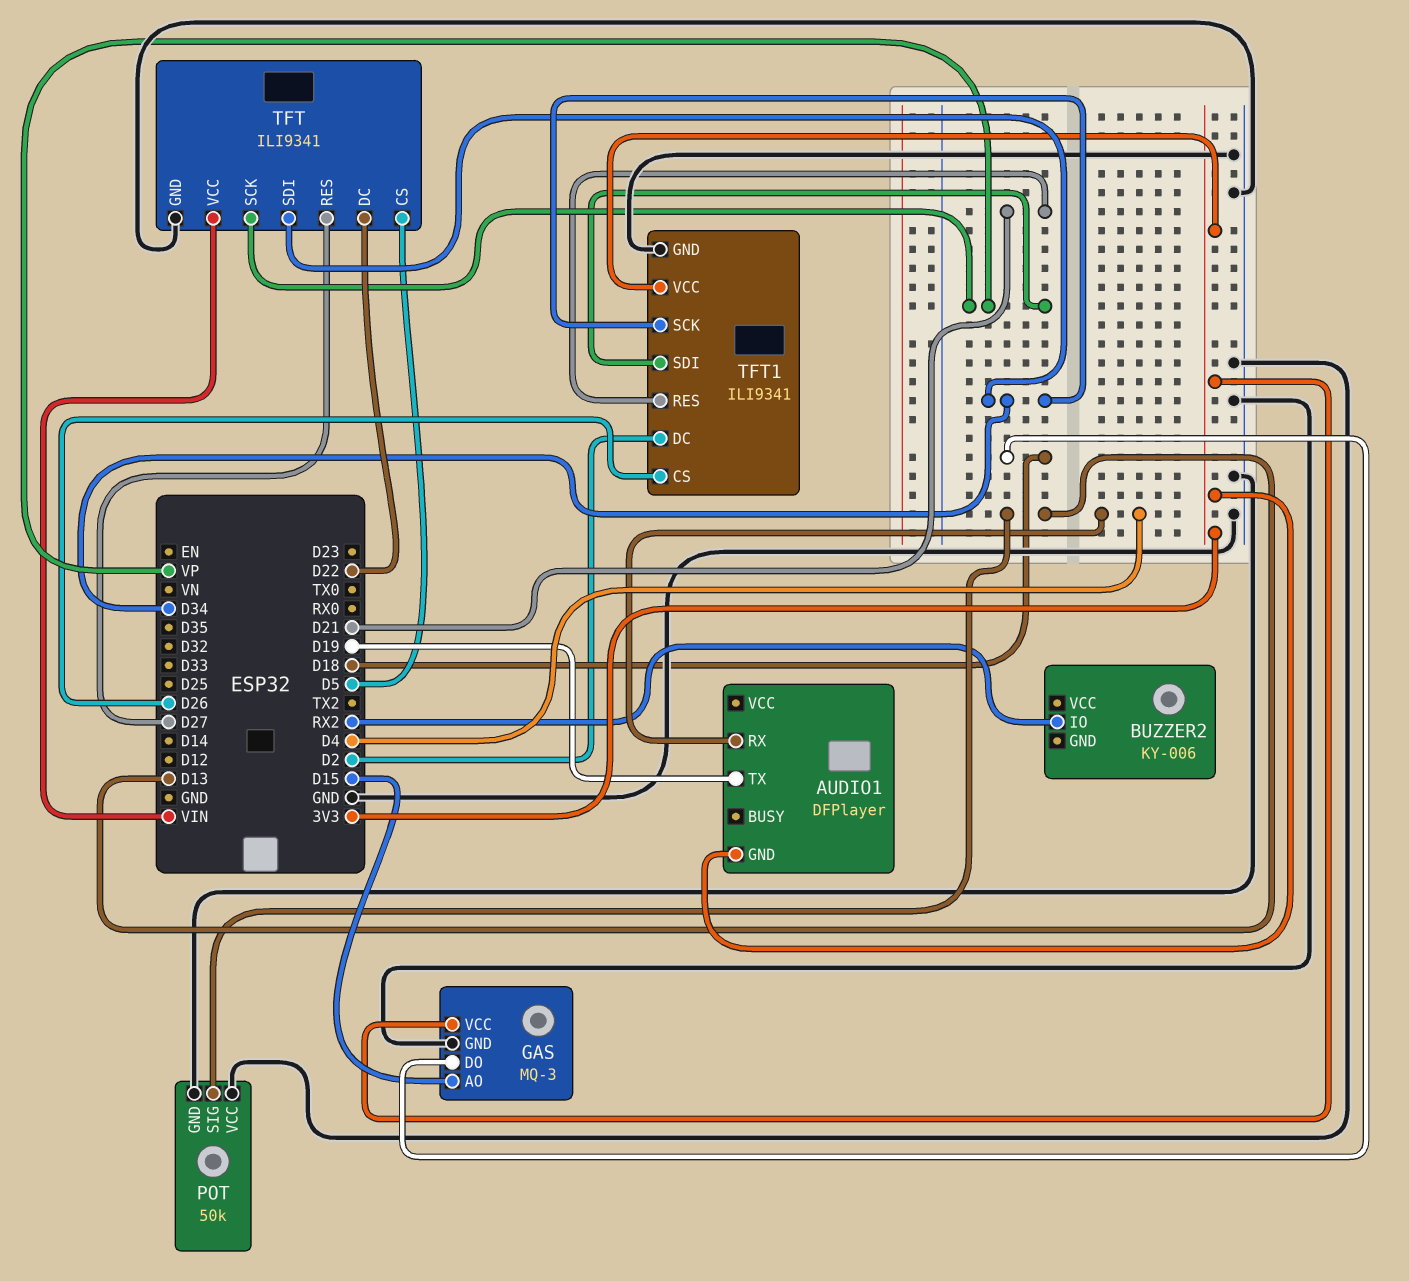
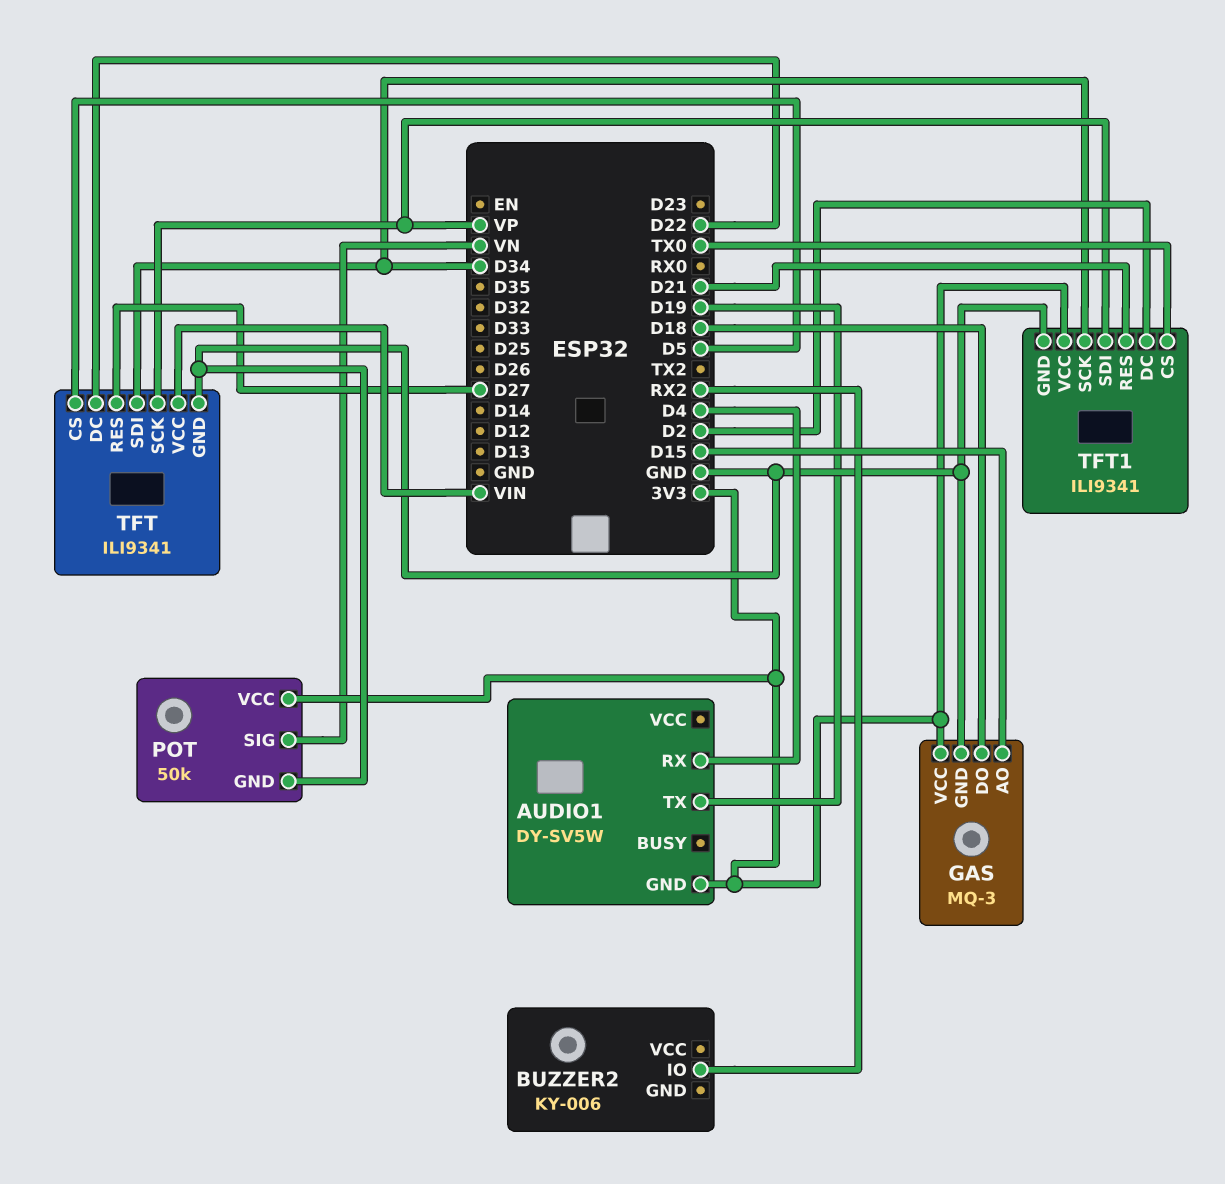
AUDIO1: DFPlayer -> DY-SV5W
POT pin SIG: D13 -> VN
POT pin VCC: GND -> 3V3
TFT1 pin CS: D26 -> TX0

